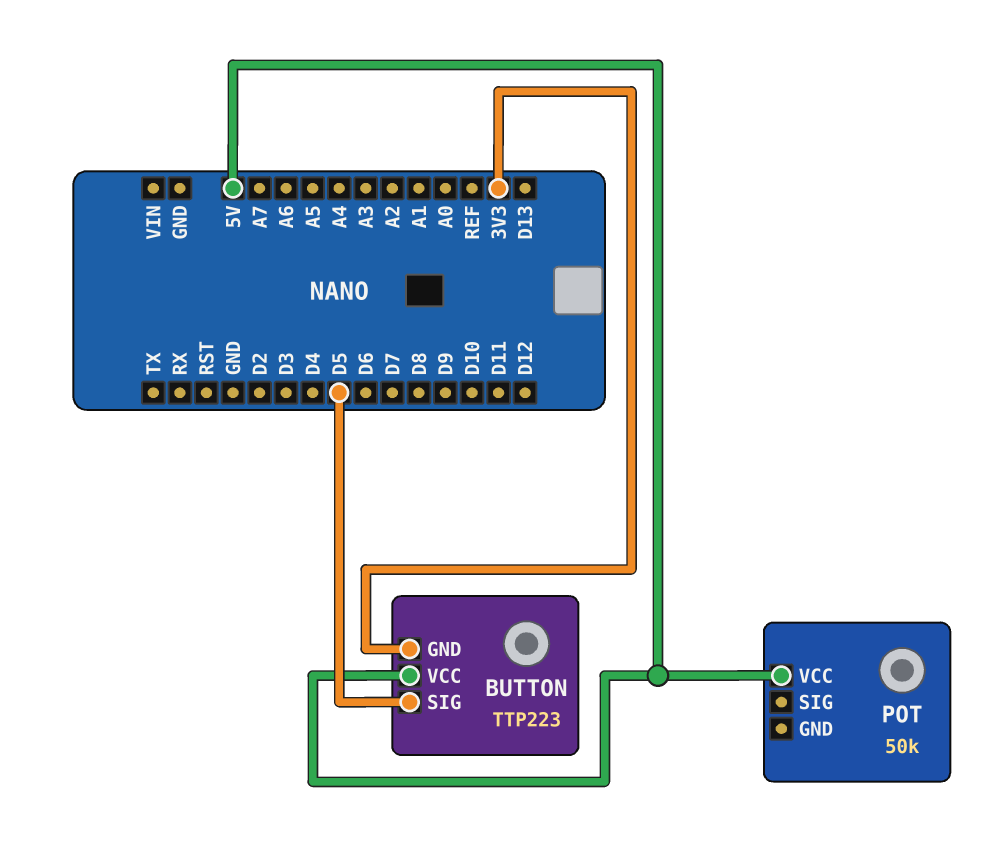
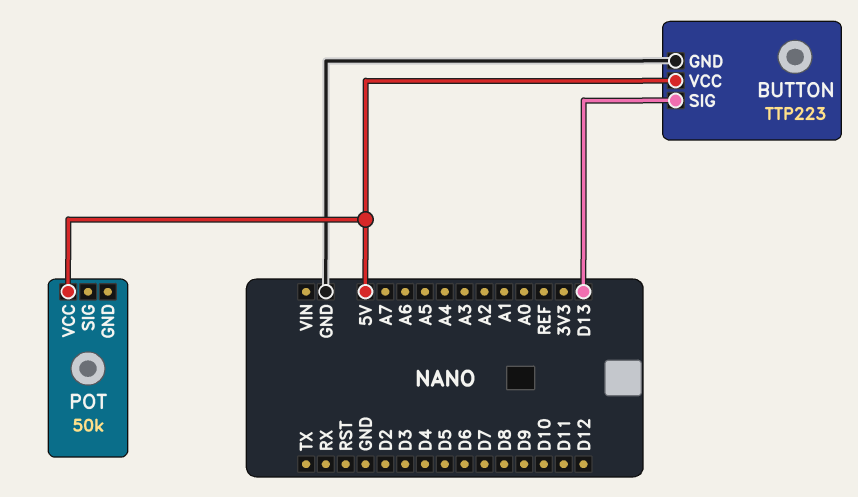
BUTTON pin GND: 3V3 -> GND
BUTTON pin SIG: D5 -> D13

